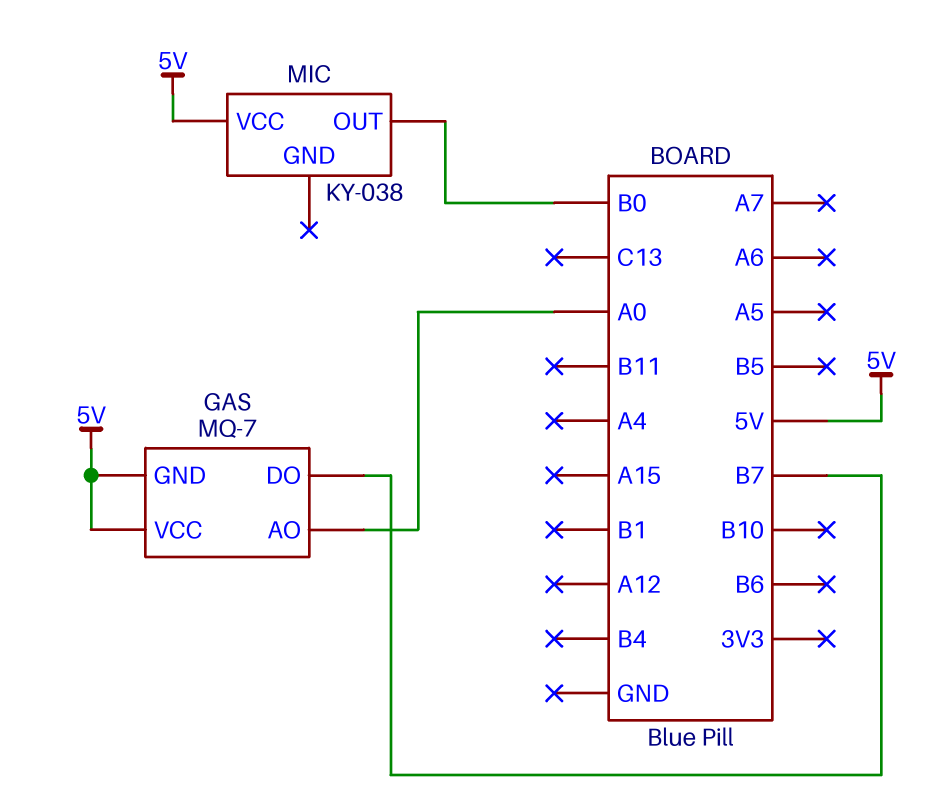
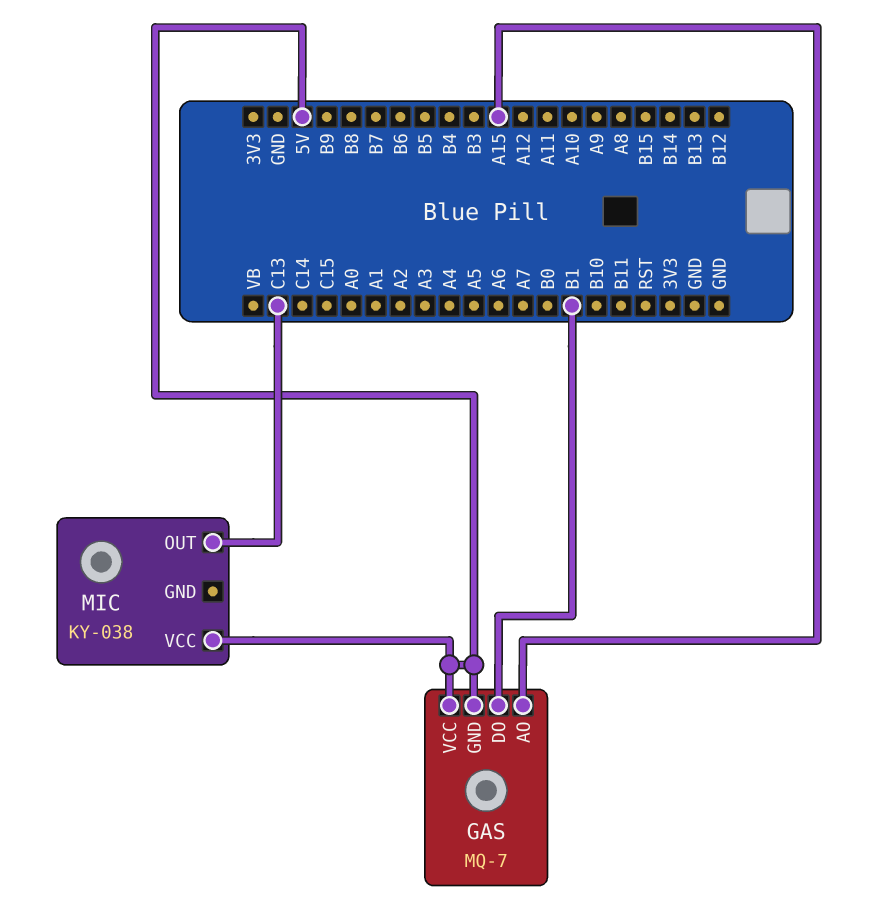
GAS pin AO: A0 -> A15
GAS pin DO: B7 -> B1
MIC pin OUT: B0 -> C13

